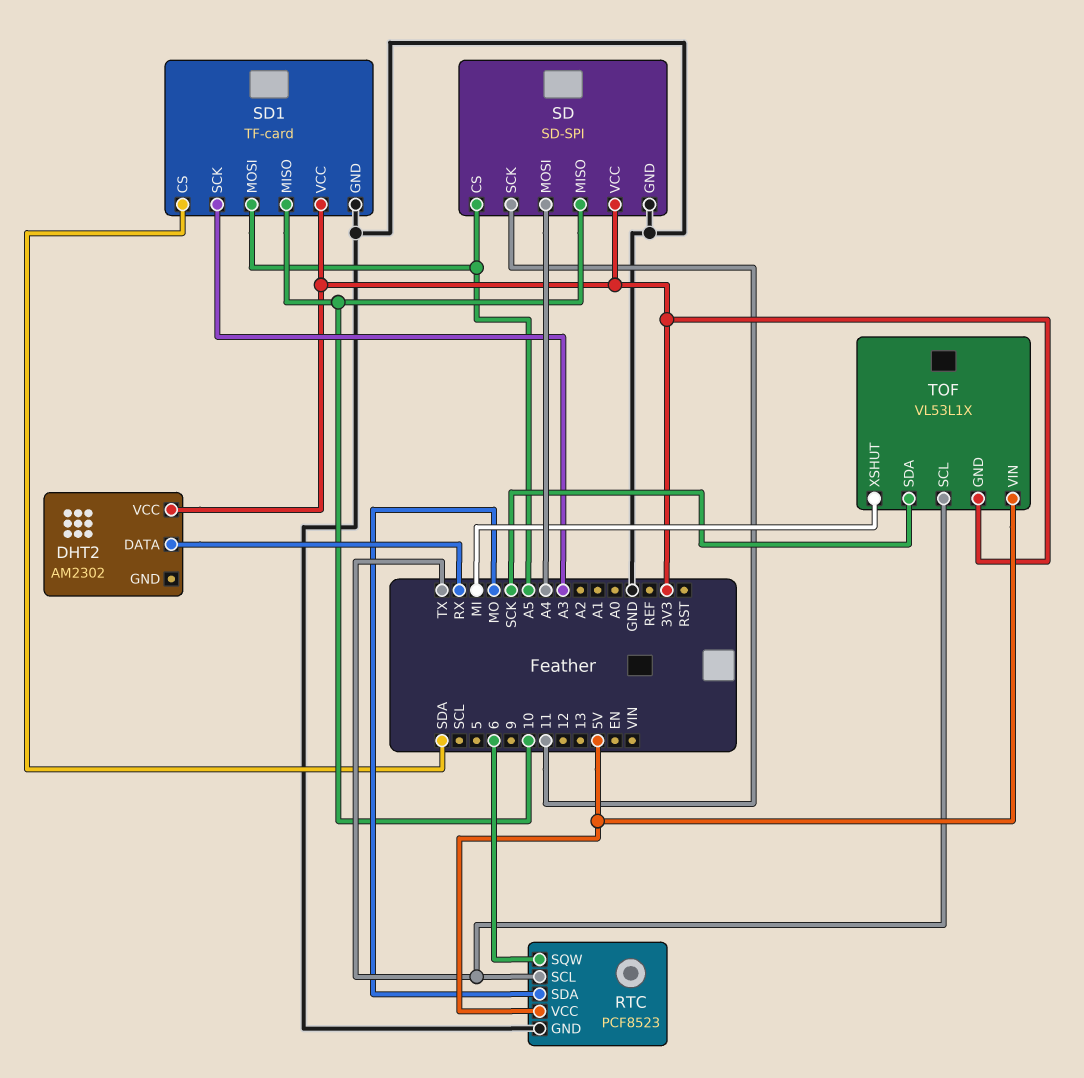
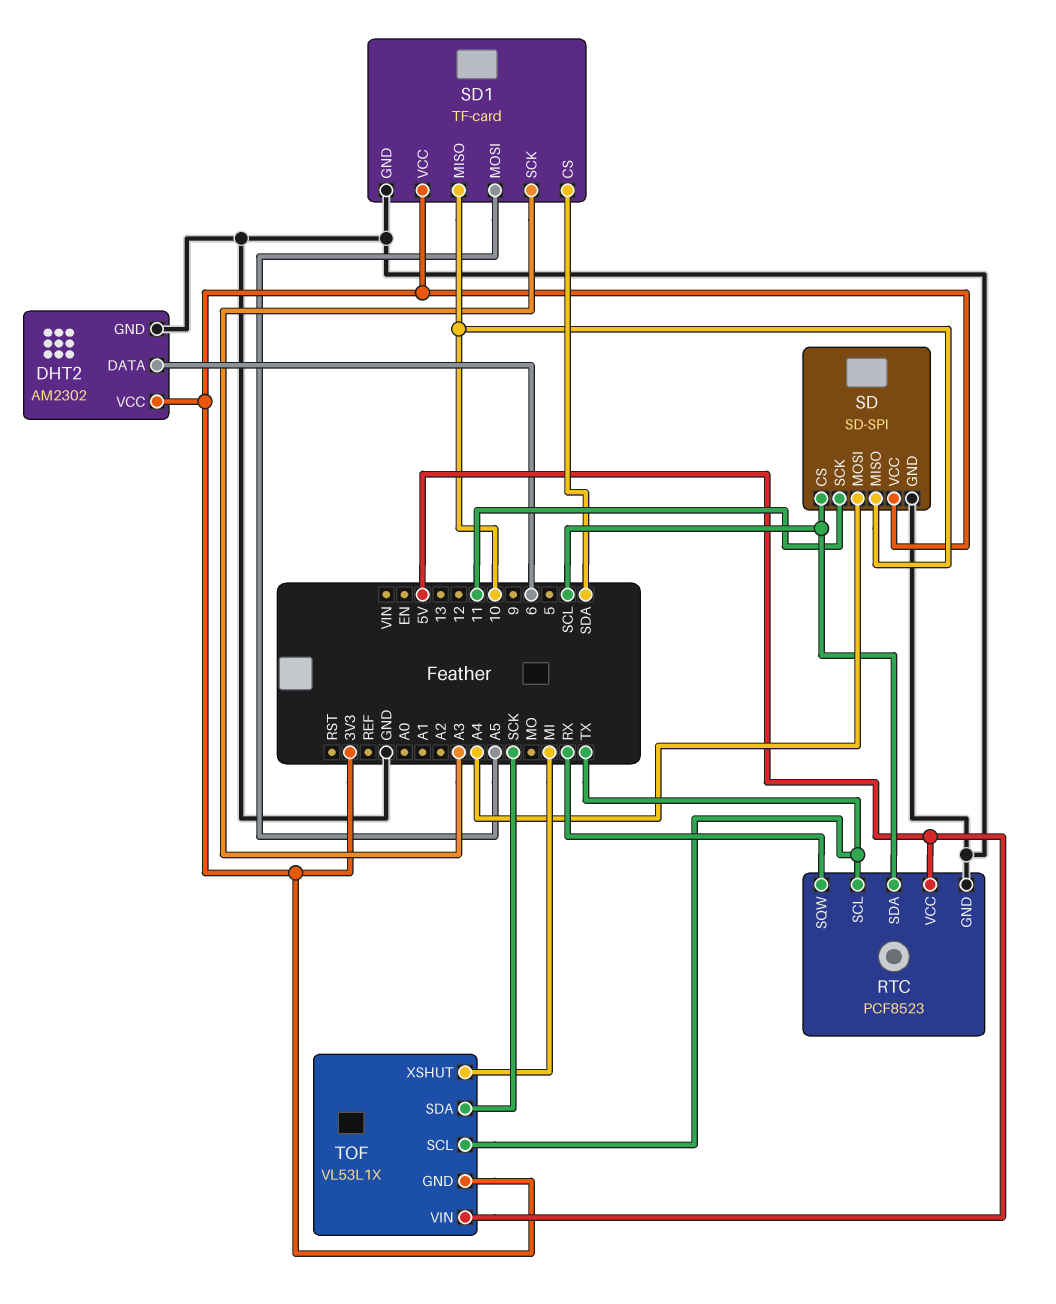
DHT2 pin DATA: RX -> 6
DHT2 pin GND: none -> GND
RTC pin SDA: MO -> SCL
RTC pin SQW: 6 -> RX
SD pin CS: A5 -> SCL

